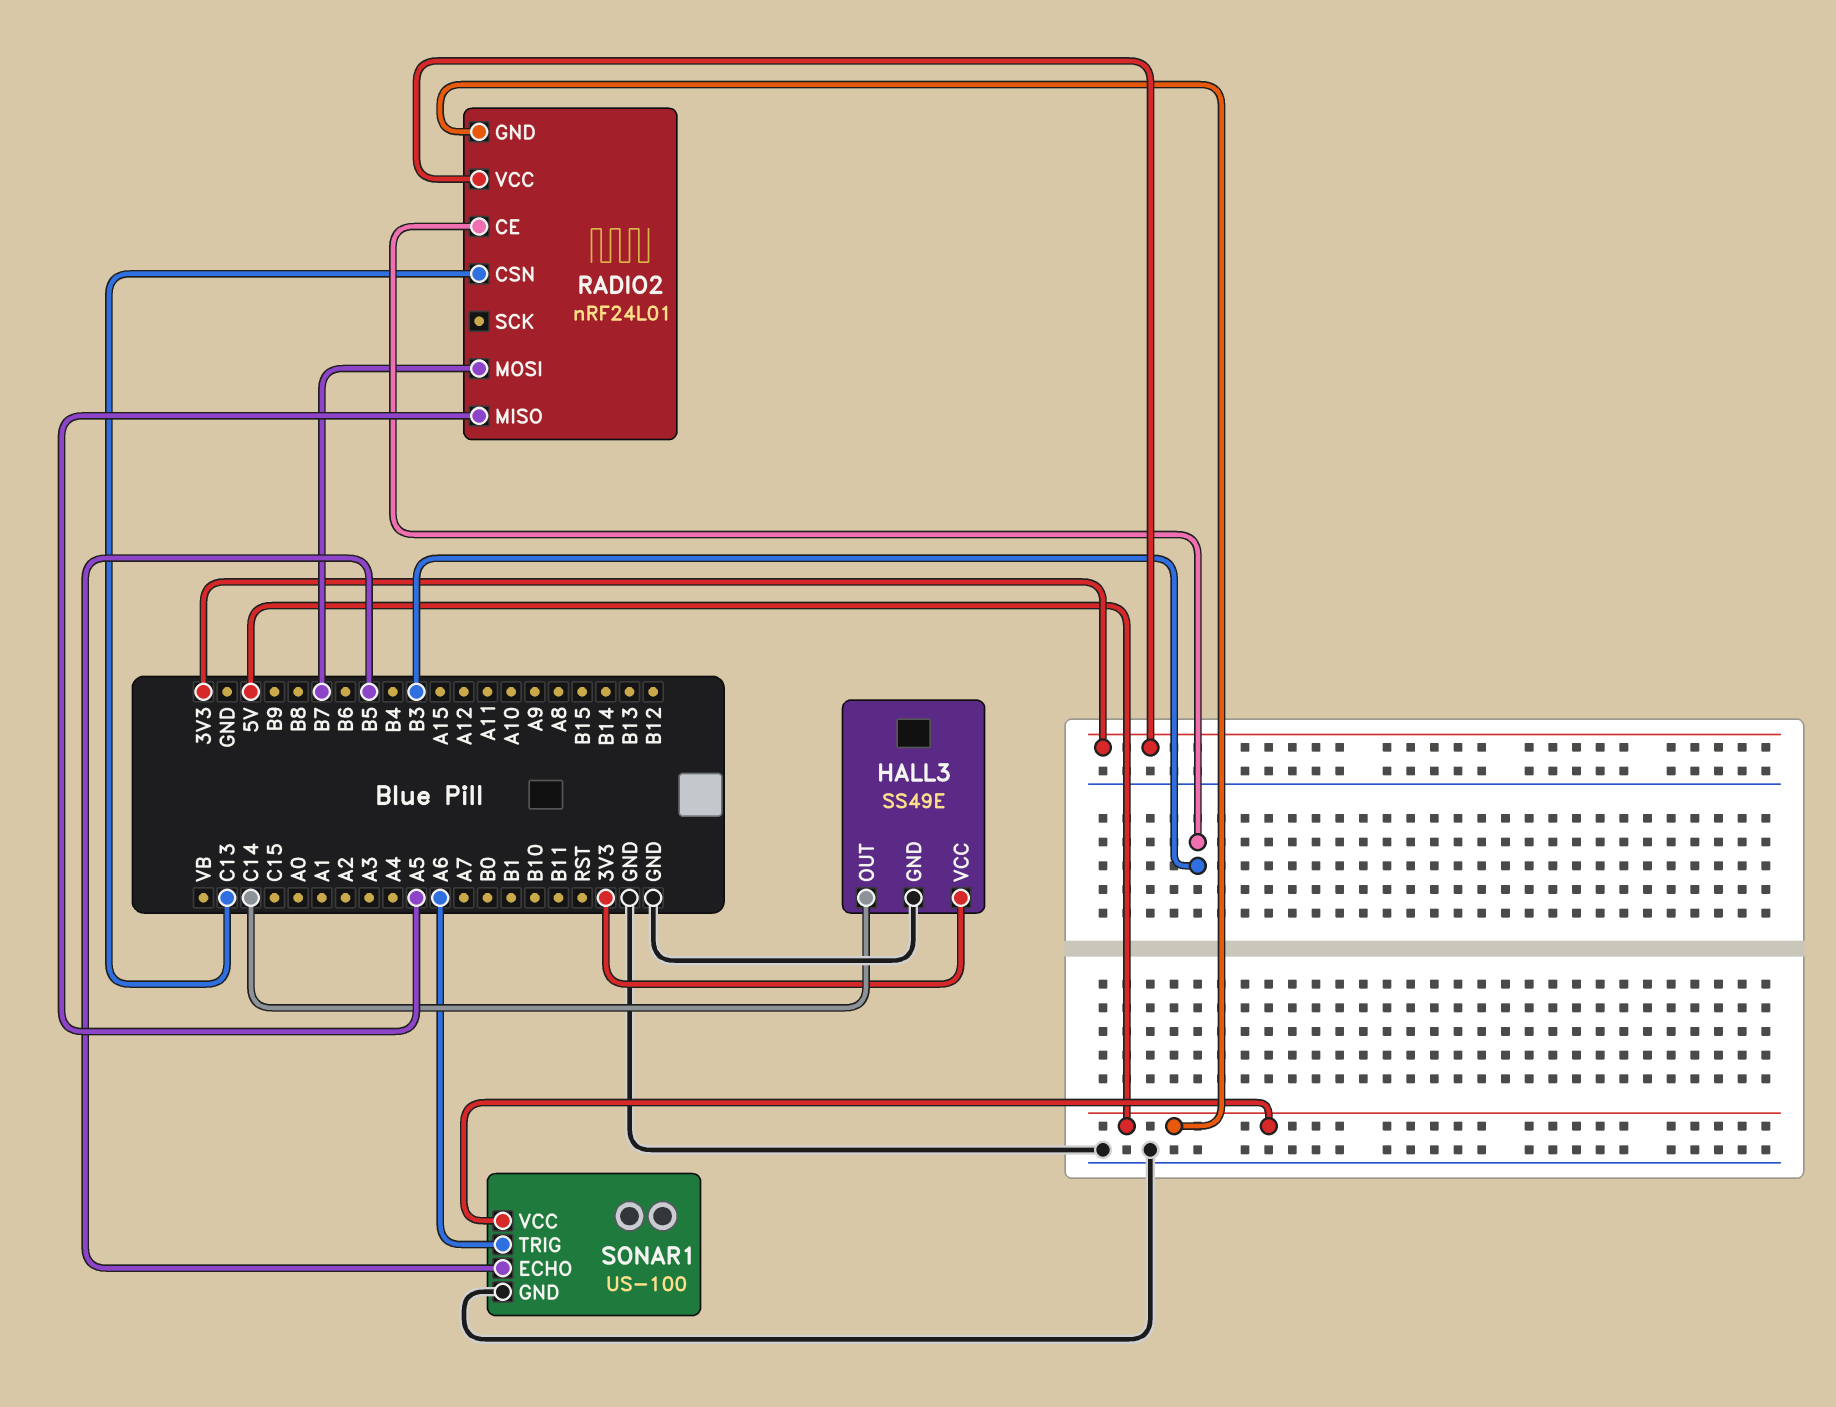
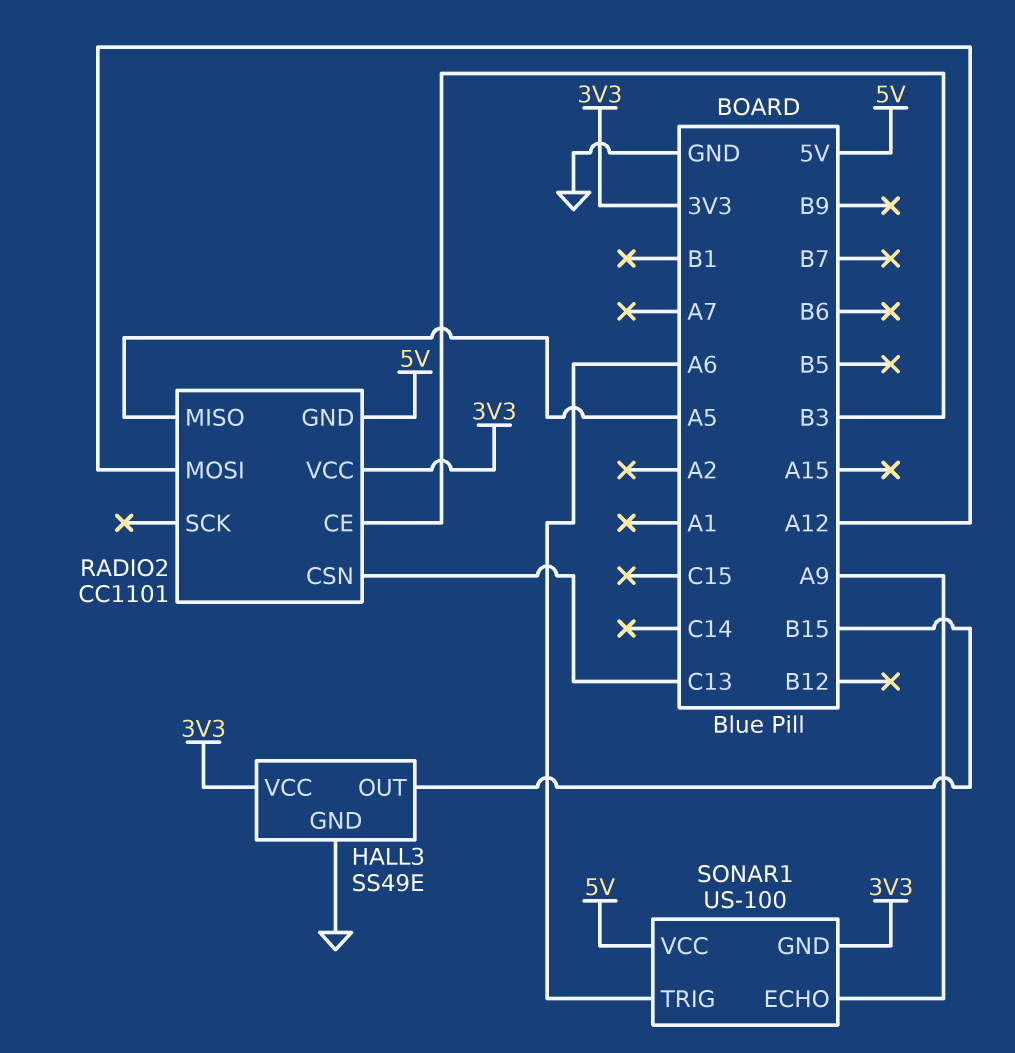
HALL3 pin OUT: C14 -> B15
RADIO2: nRF24L01 -> CC1101
RADIO2 pin MOSI: B7 -> A12
SONAR1 pin ECHO: B5 -> A9
SONAR1 pin GND: GND -> 3V3

